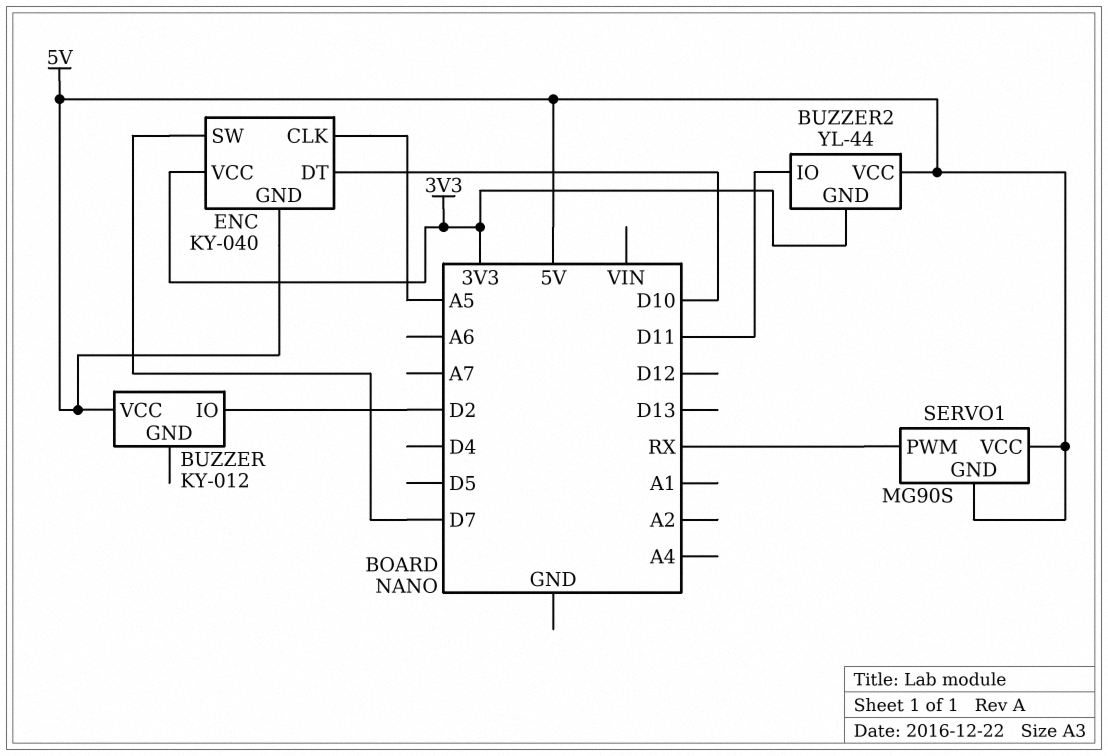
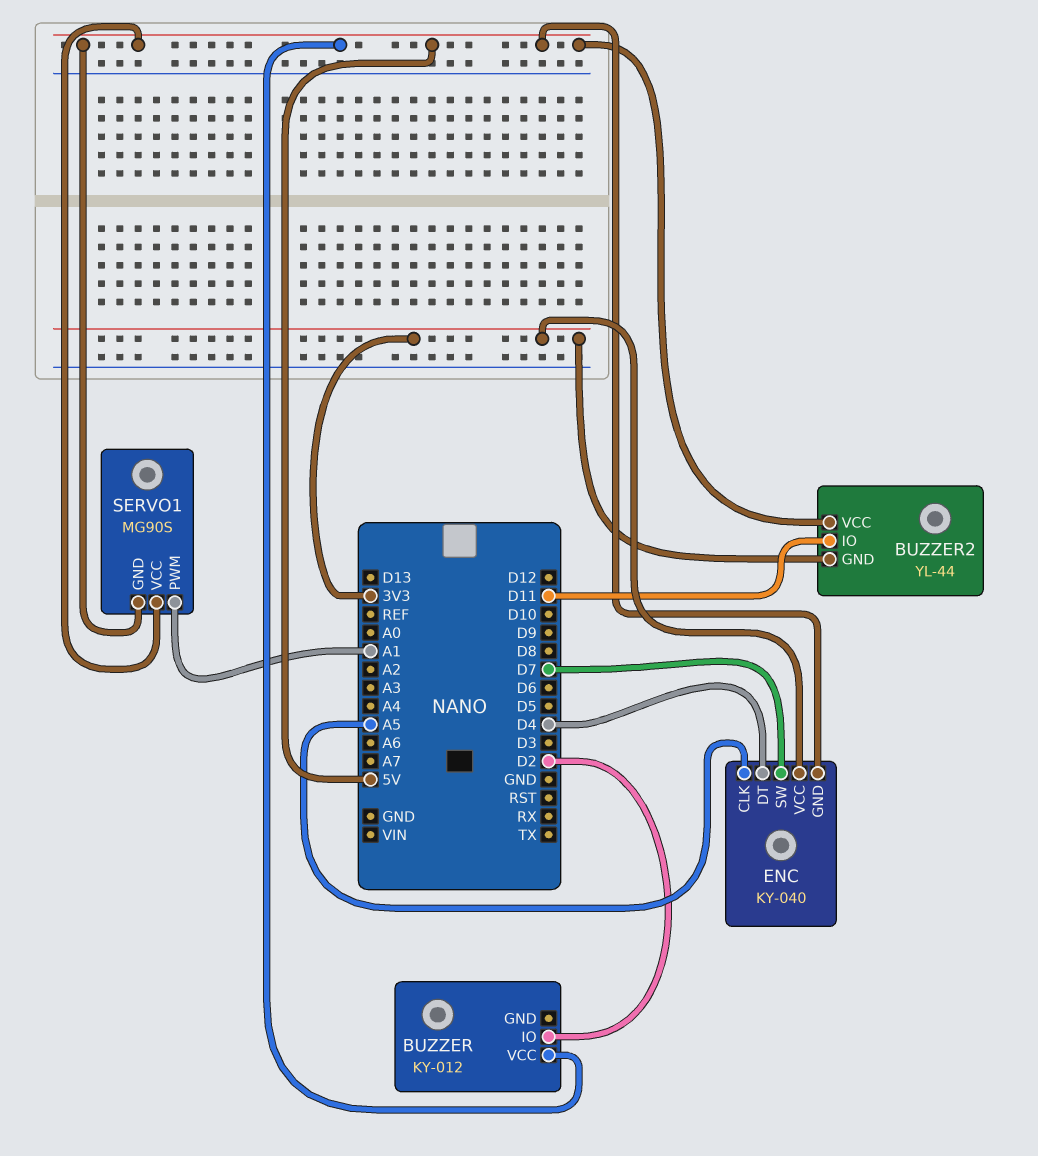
ENC pin DT: D10 -> D4
SERVO1 pin PWM: RX -> A1

